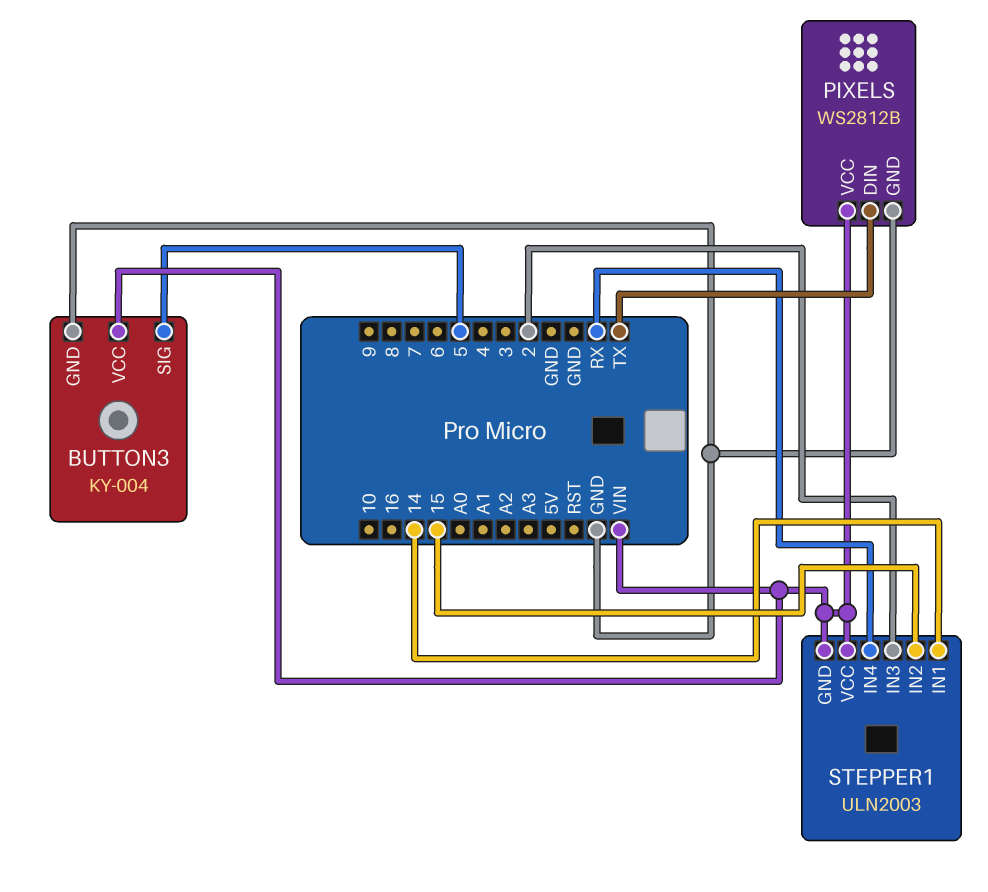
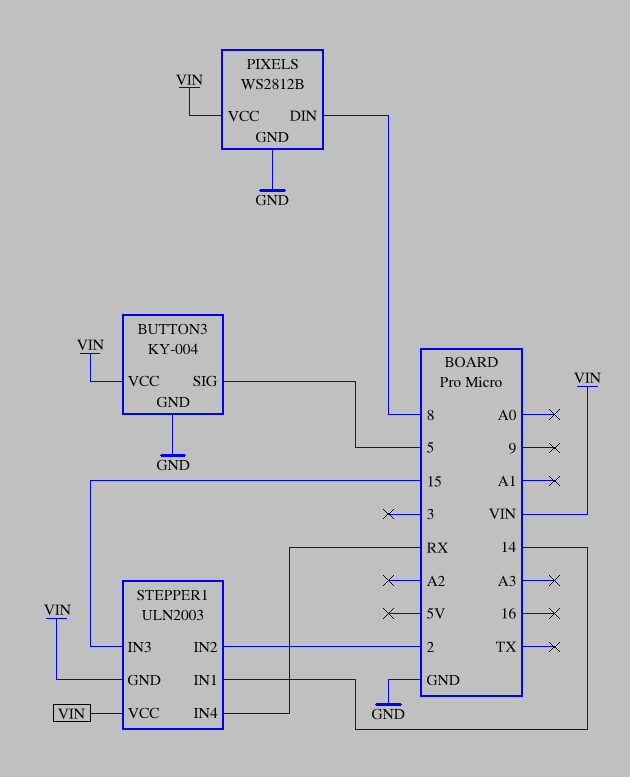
PIXELS pin DIN: TX -> 8
STEPPER1 pin IN2: 15 -> 2
STEPPER1 pin IN3: 2 -> 15

